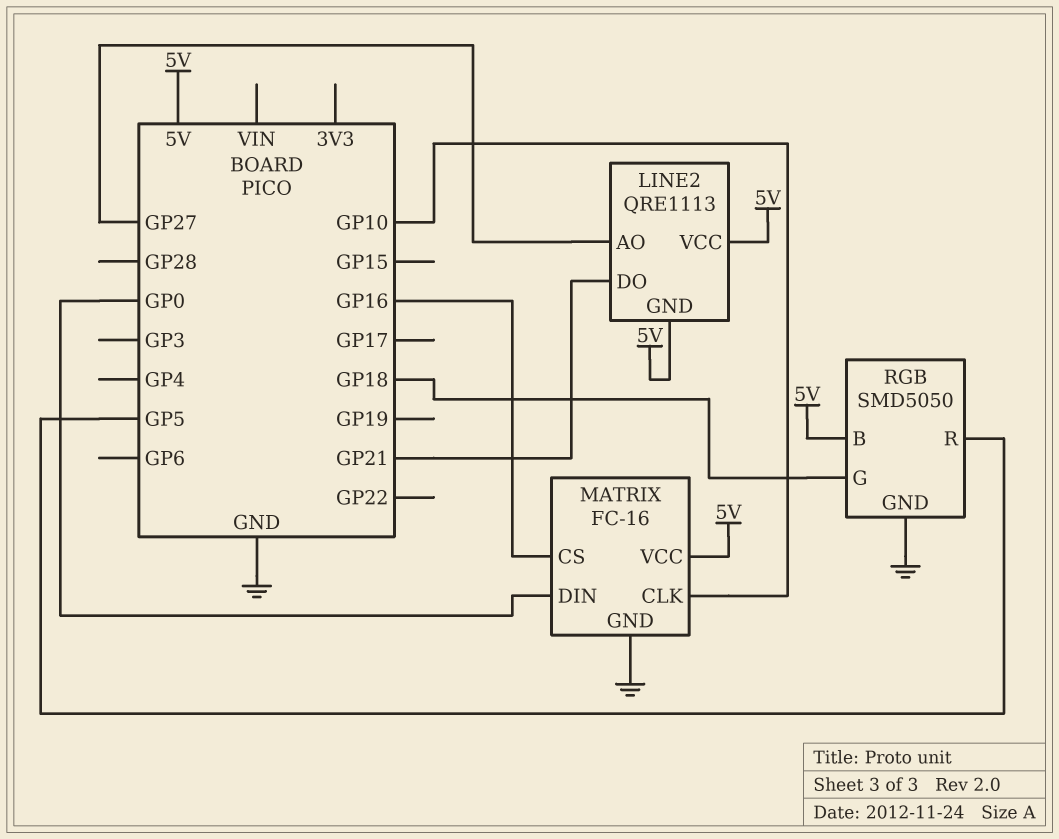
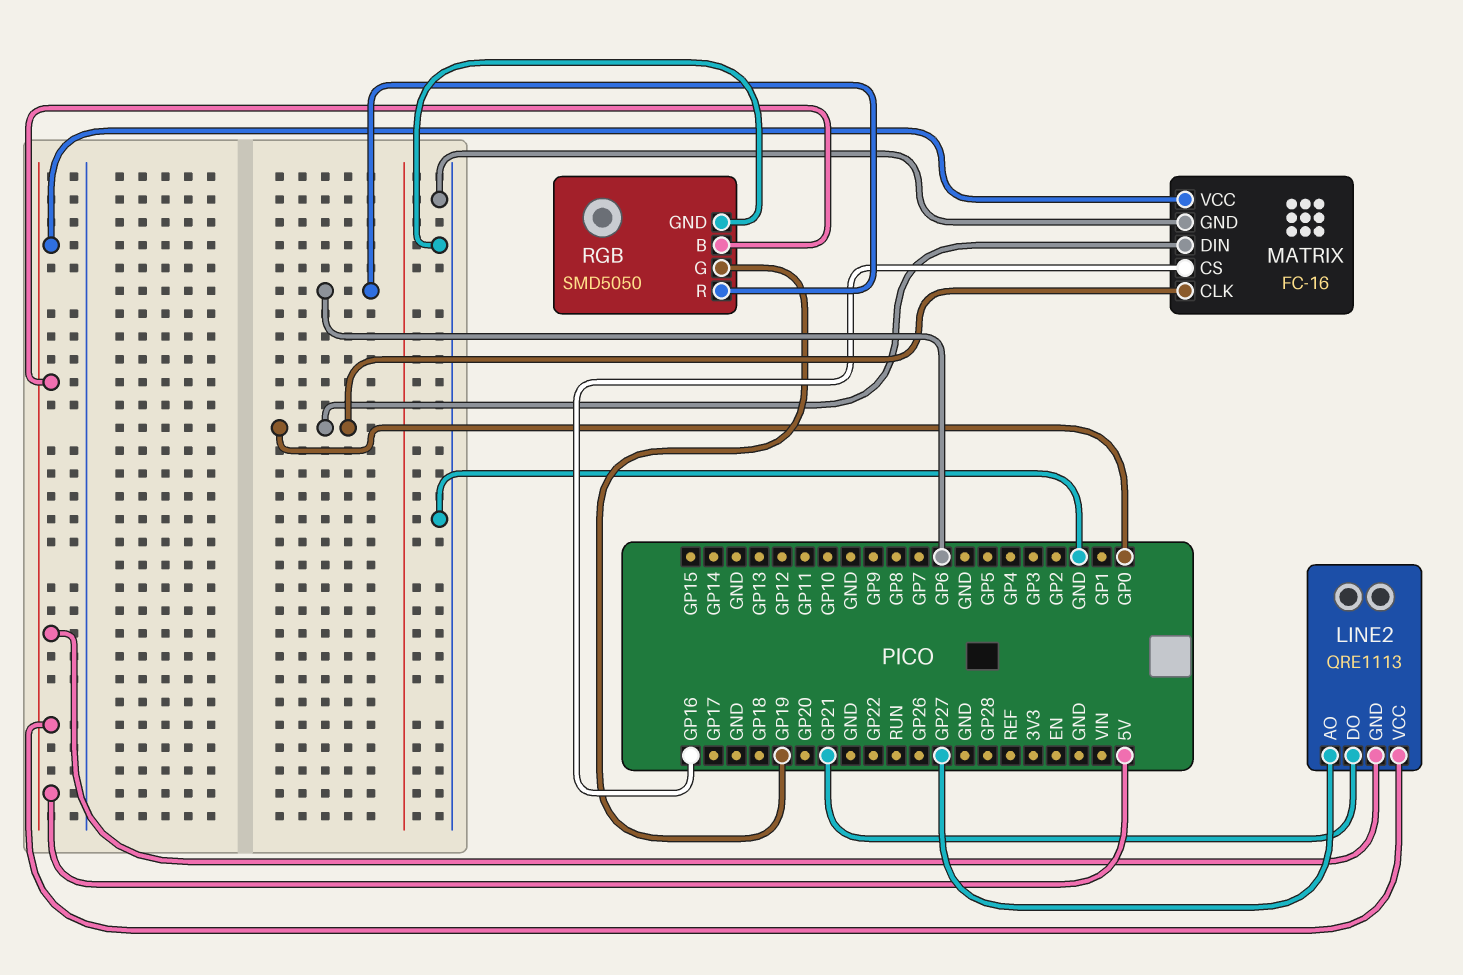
MATRIX pin CLK: GP10 -> GP0
RGB pin G: GP18 -> GP19
RGB pin R: GP5 -> GP6

